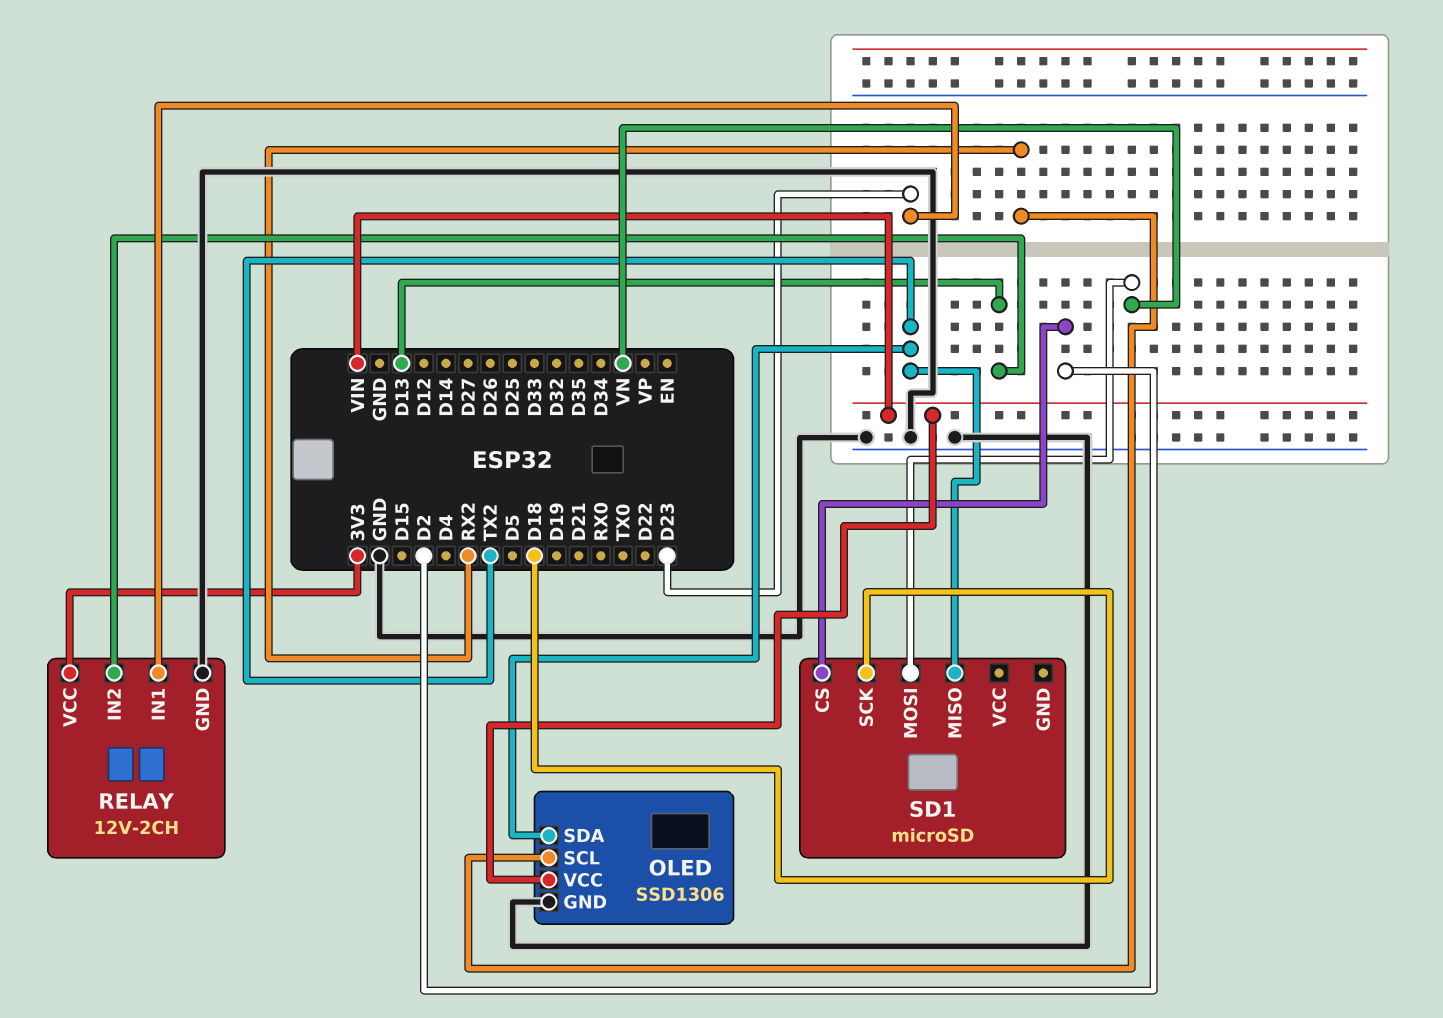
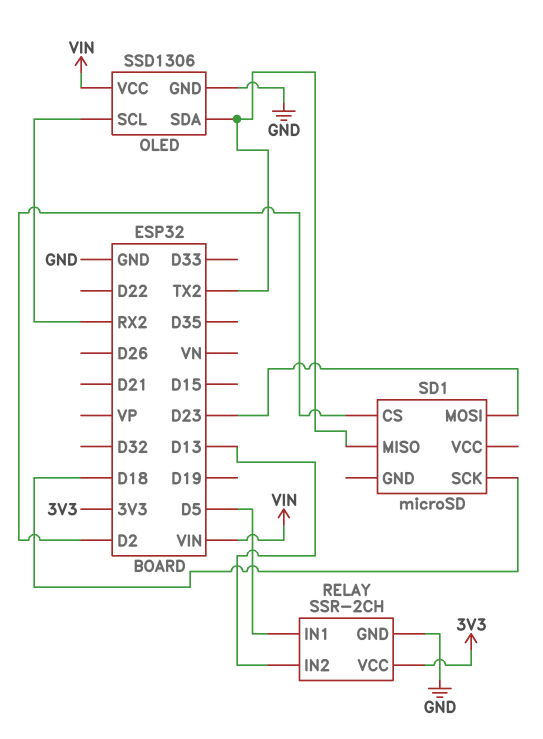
RELAY: 12V-2CH -> SSR-2CH
RELAY pin IN1: D23 -> D5
SD1 pin MOSI: VN -> D23

